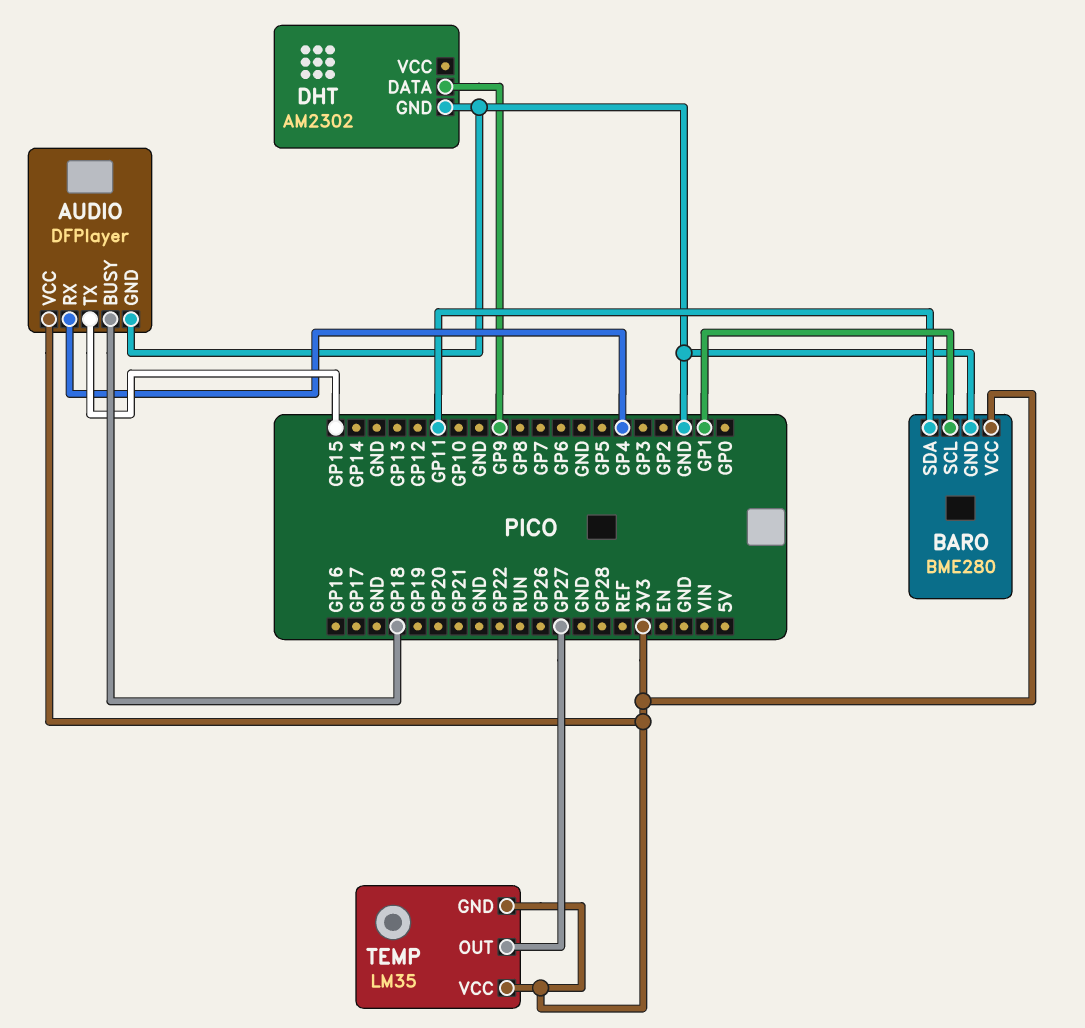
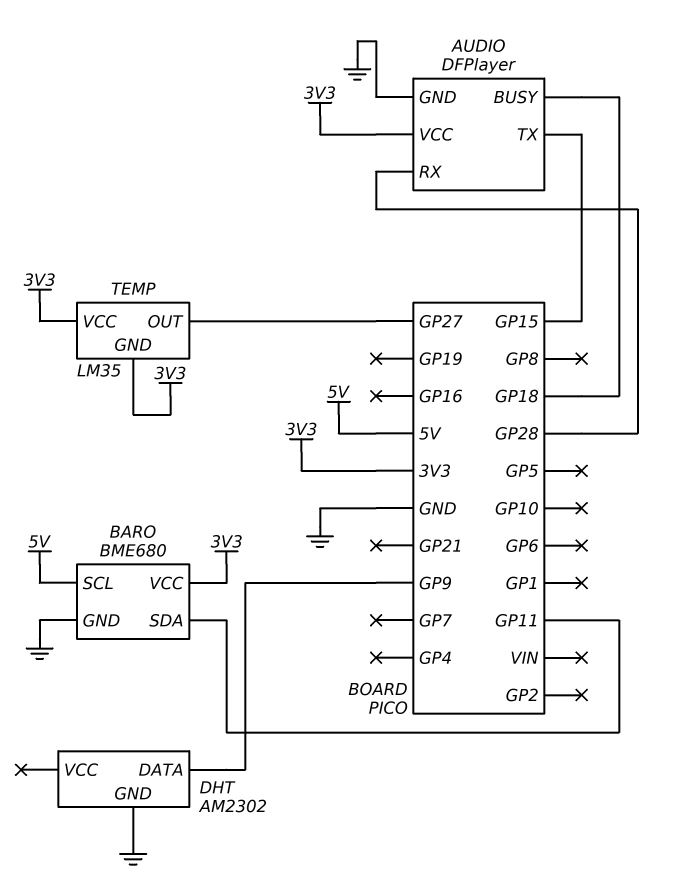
AUDIO pin RX: GP4 -> GP28
BARO: BME280 -> BME680
BARO pin SCL: GP1 -> 5V

